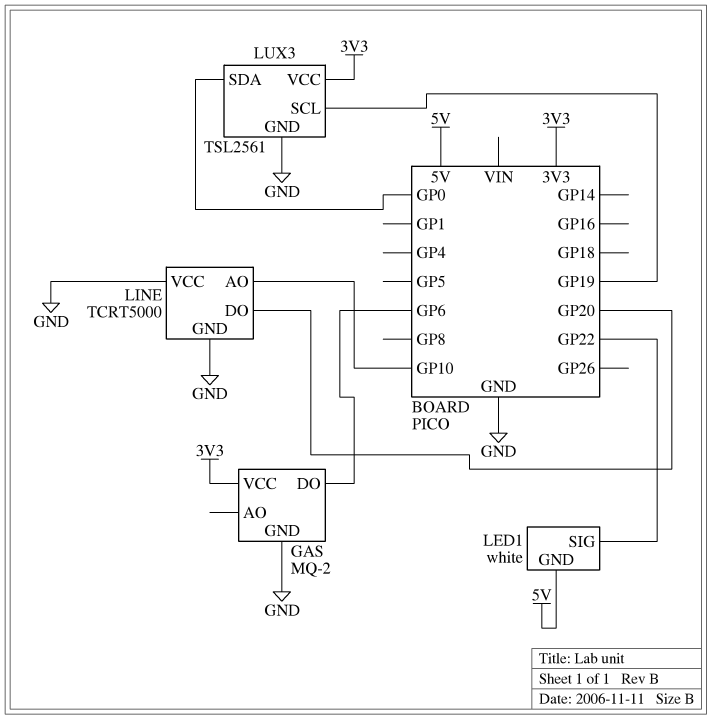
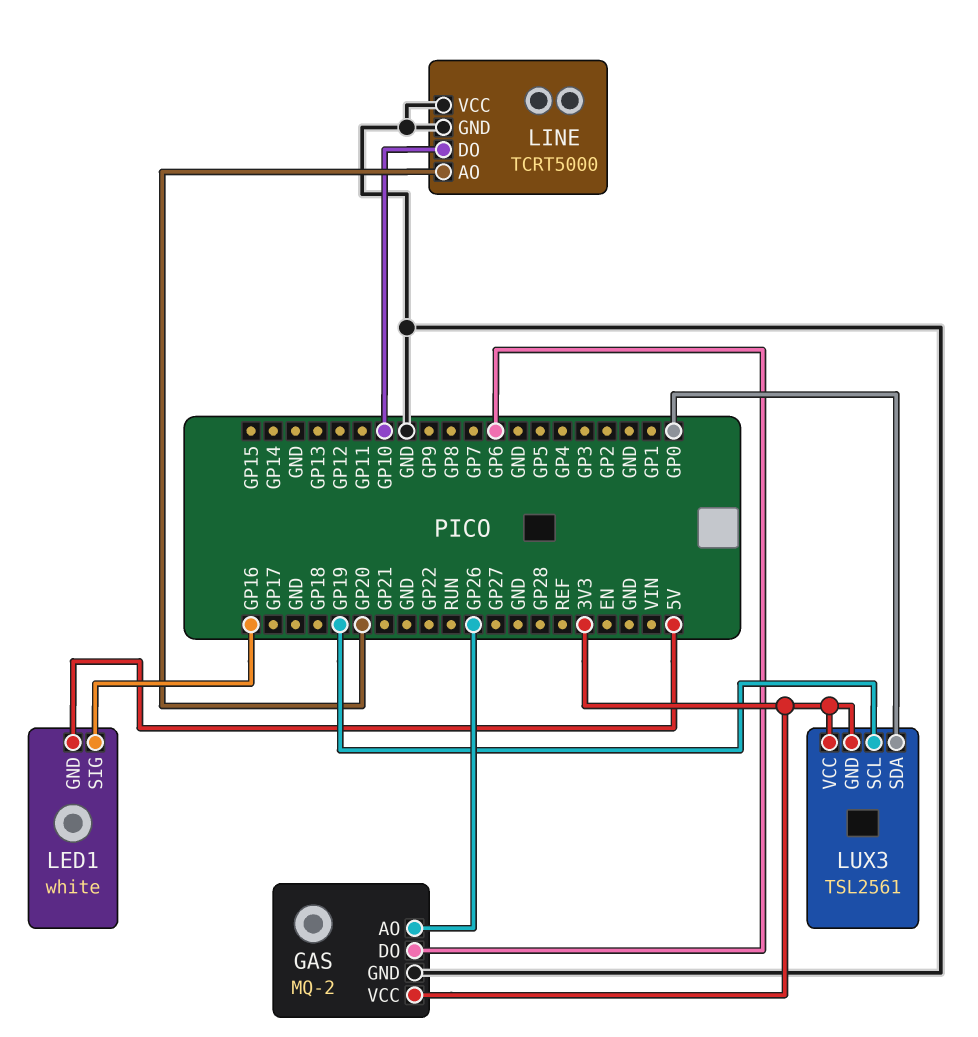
GAS pin AO: none -> GP26
LED1 pin SIG: GP22 -> GP16
LINE pin AO: GP10 -> GP20
LINE pin DO: GP20 -> GP10
LUX3 pin GND: GND -> 3V3

